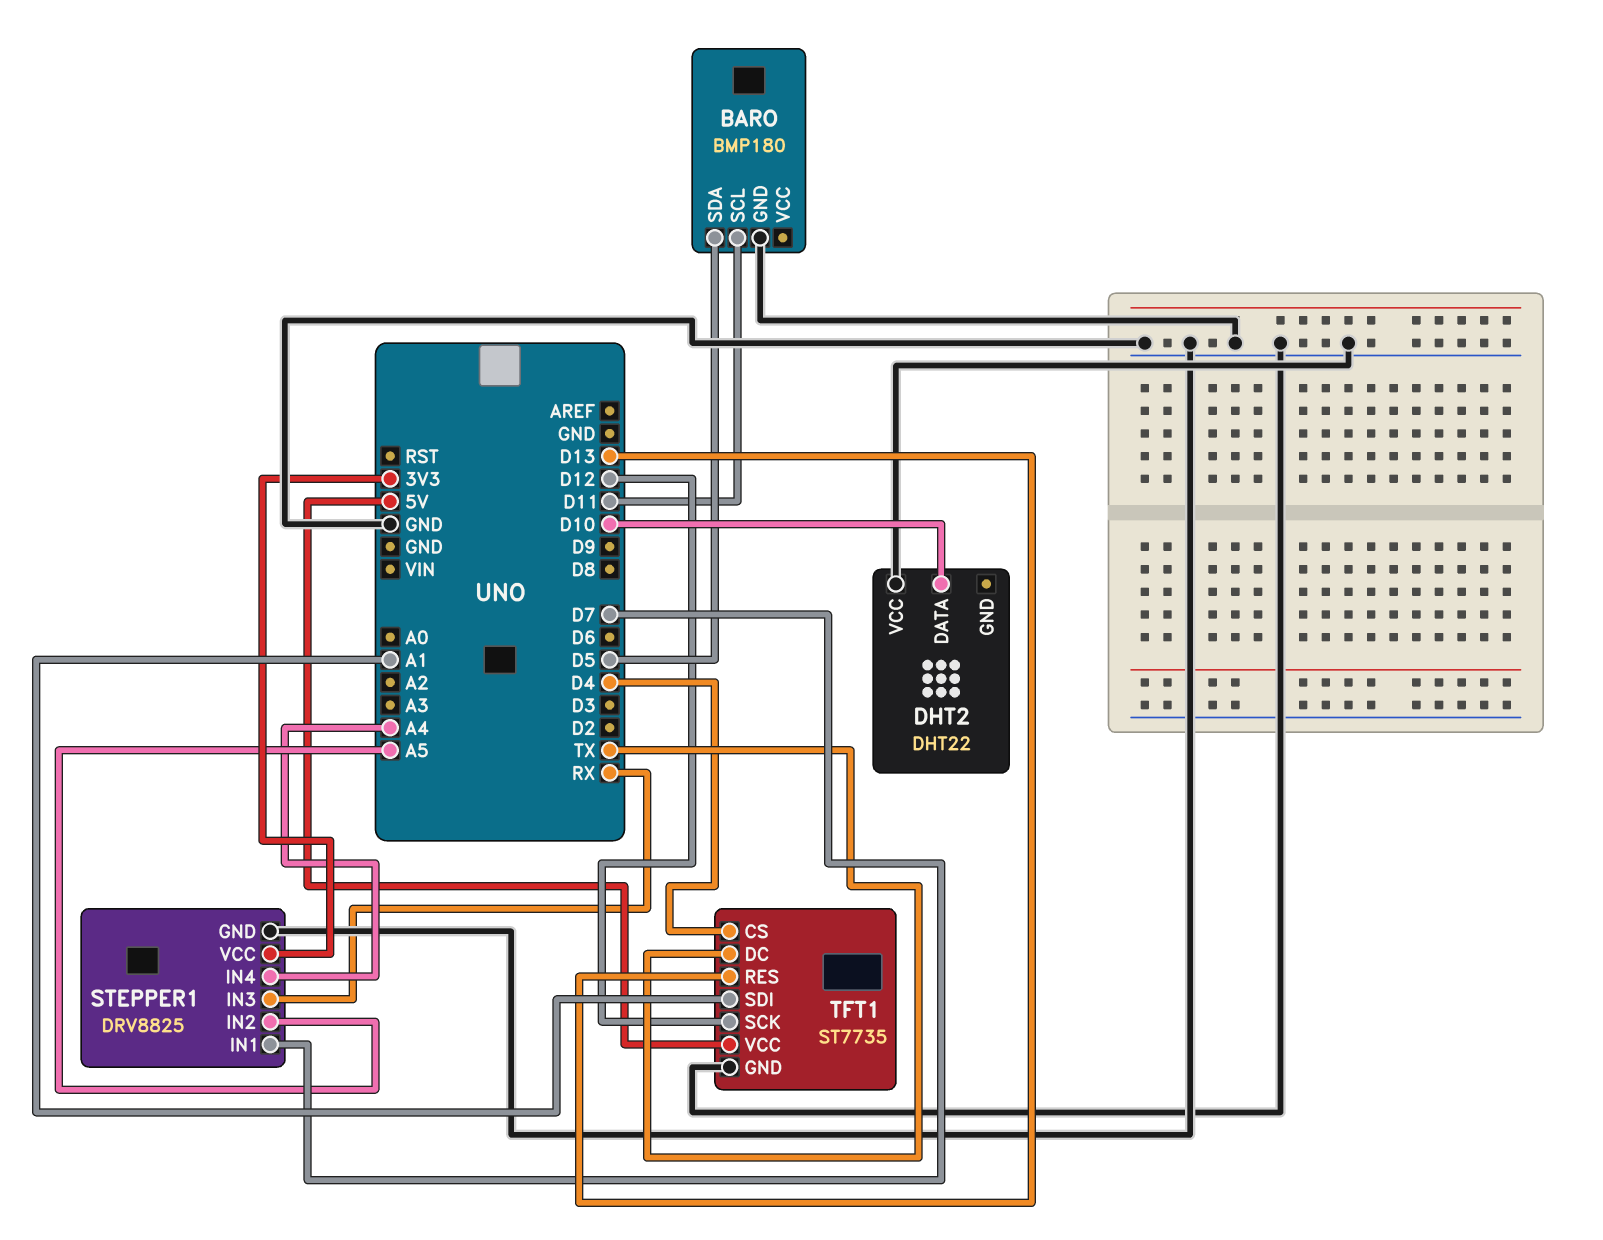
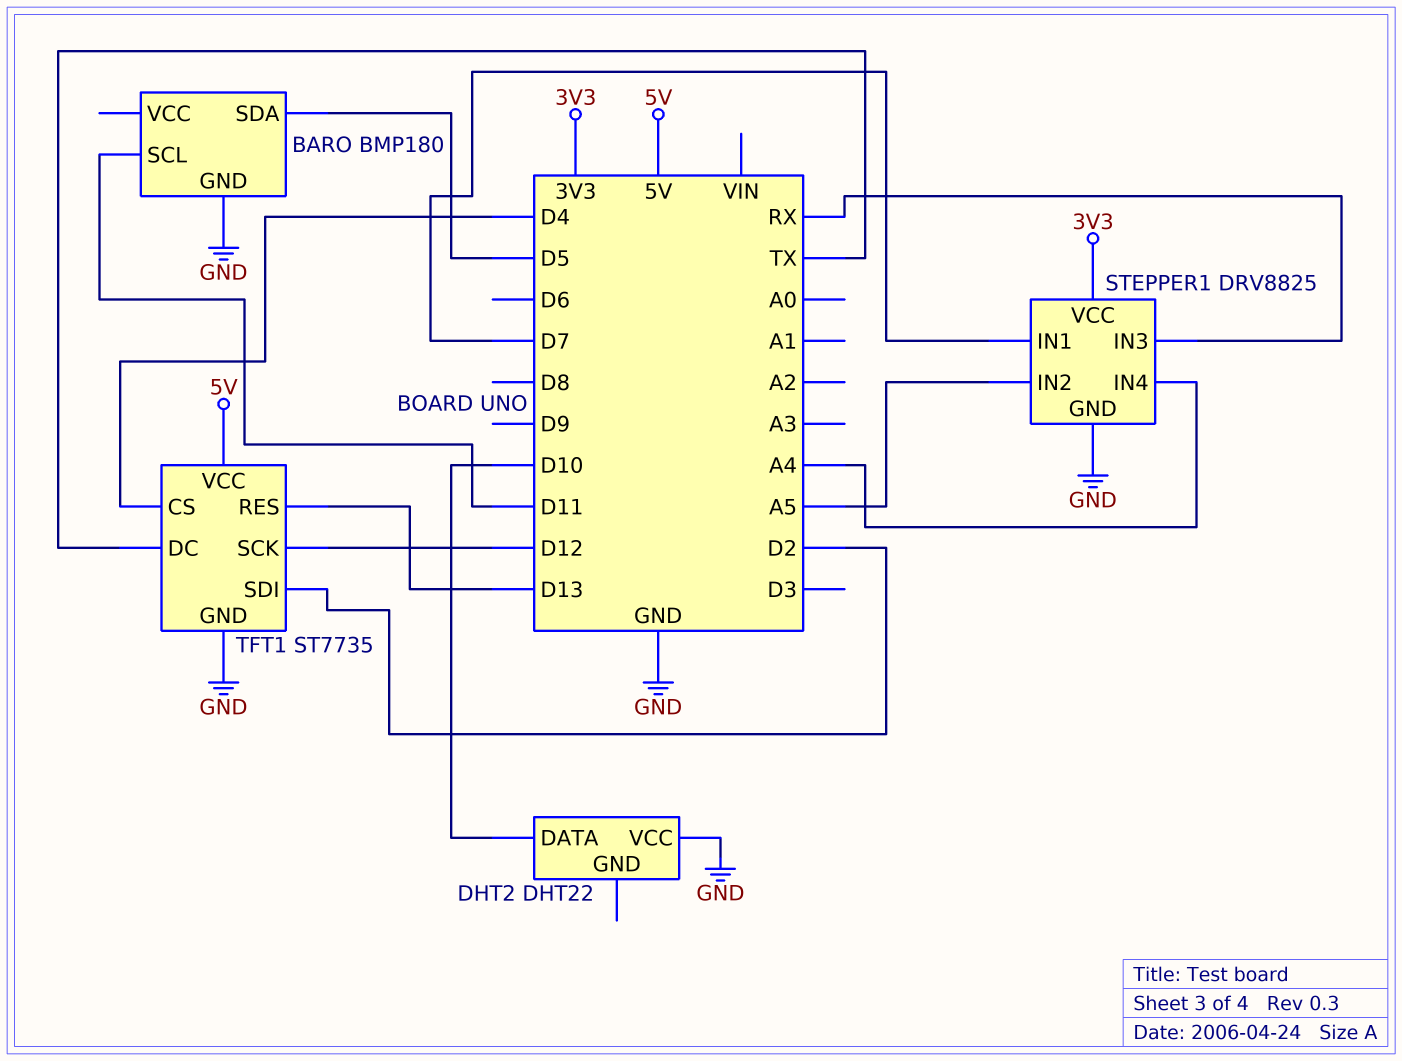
TFT1 pin SDI: A1 -> D2

